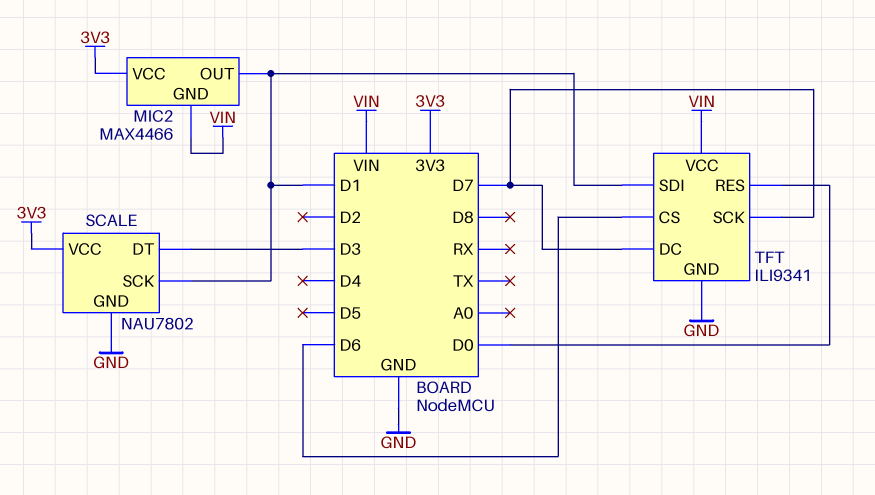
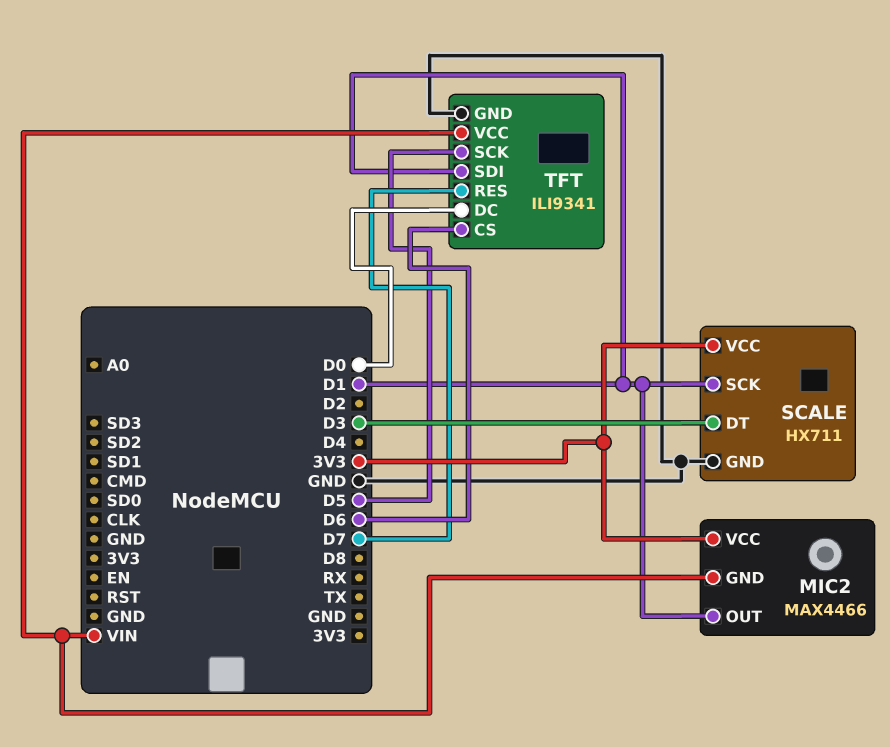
SCALE: NAU7802 -> HX711
TFT pin DC: D7 -> D0
TFT pin RES: D0 -> D7
TFT pin SCK: D7 -> D5

